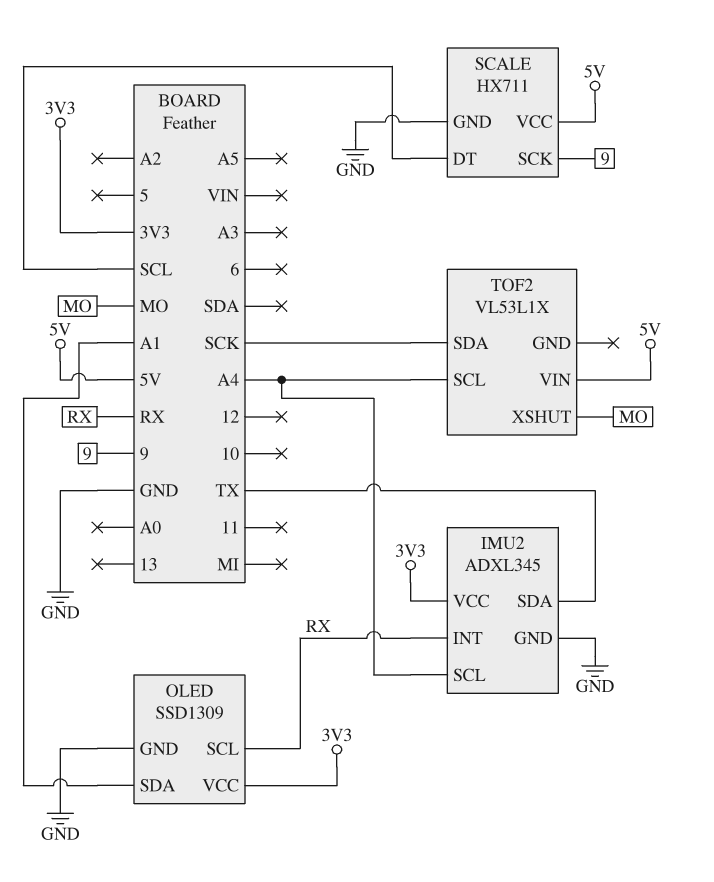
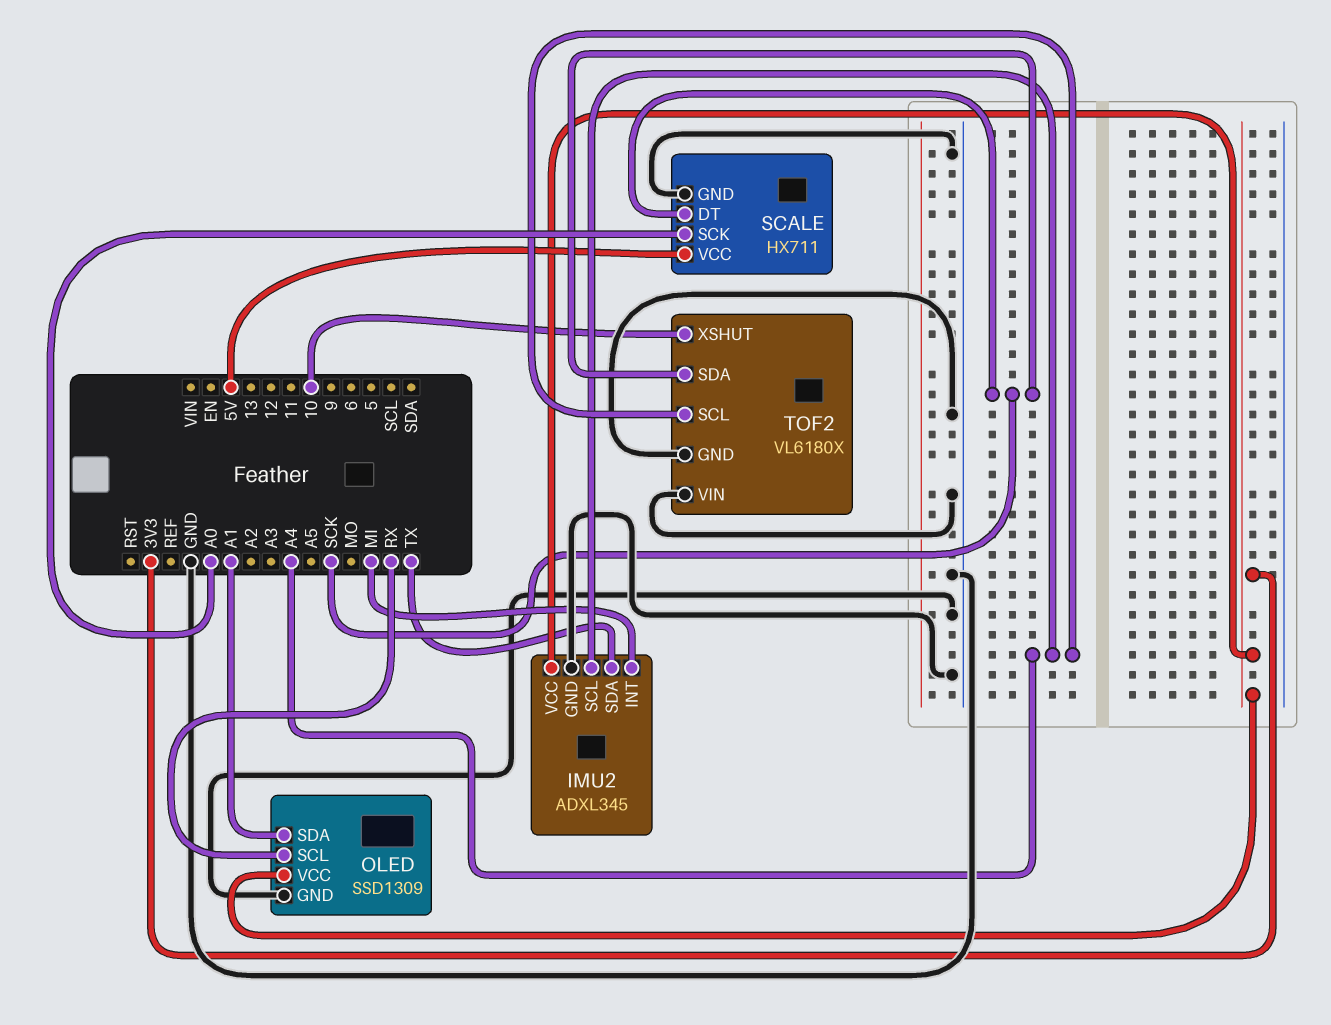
IMU2 pin INT: RX -> MI
SCALE pin DT: SCL -> SCK
SCALE pin SCK: 9 -> A0
TOF2: VL53L1X -> VL6180X
TOF2 pin GND: none -> GND
TOF2 pin VIN: 5V -> GND
TOF2 pin XSHUT: MO -> 10

